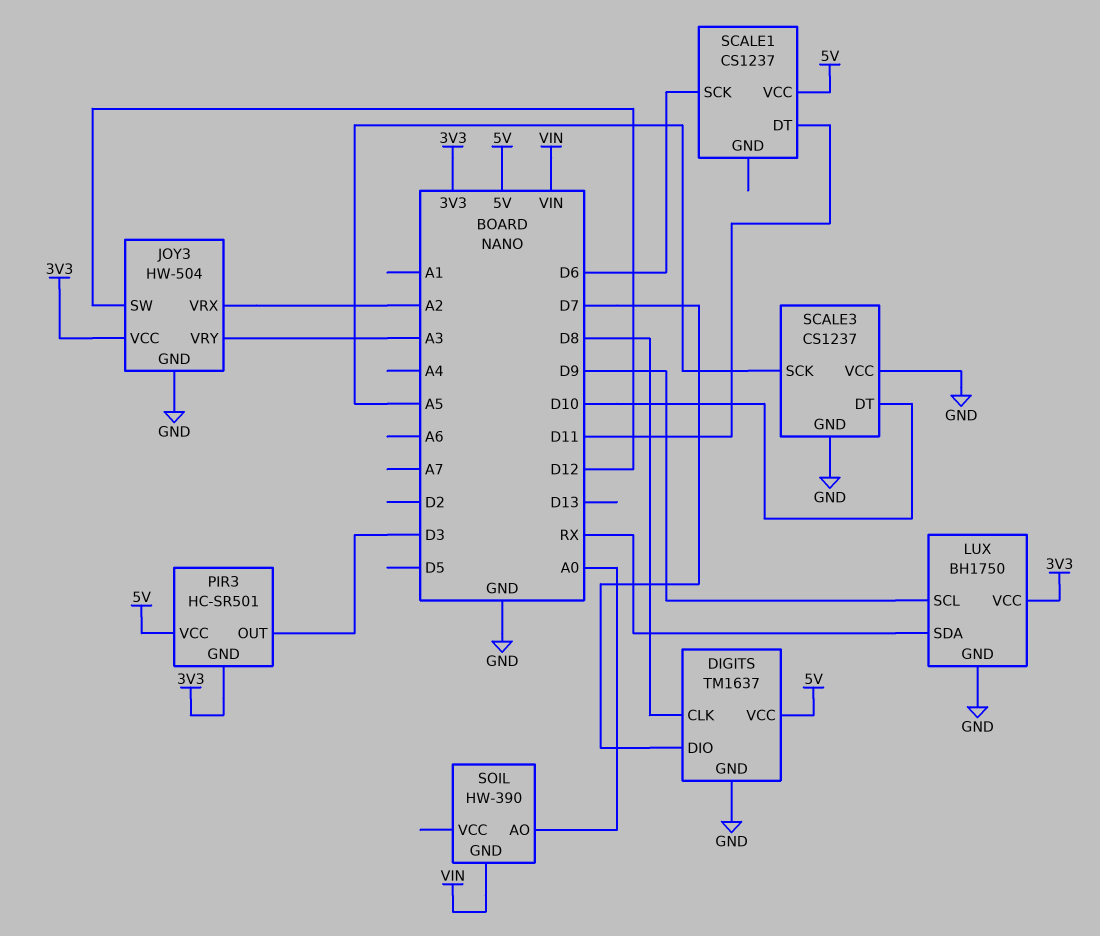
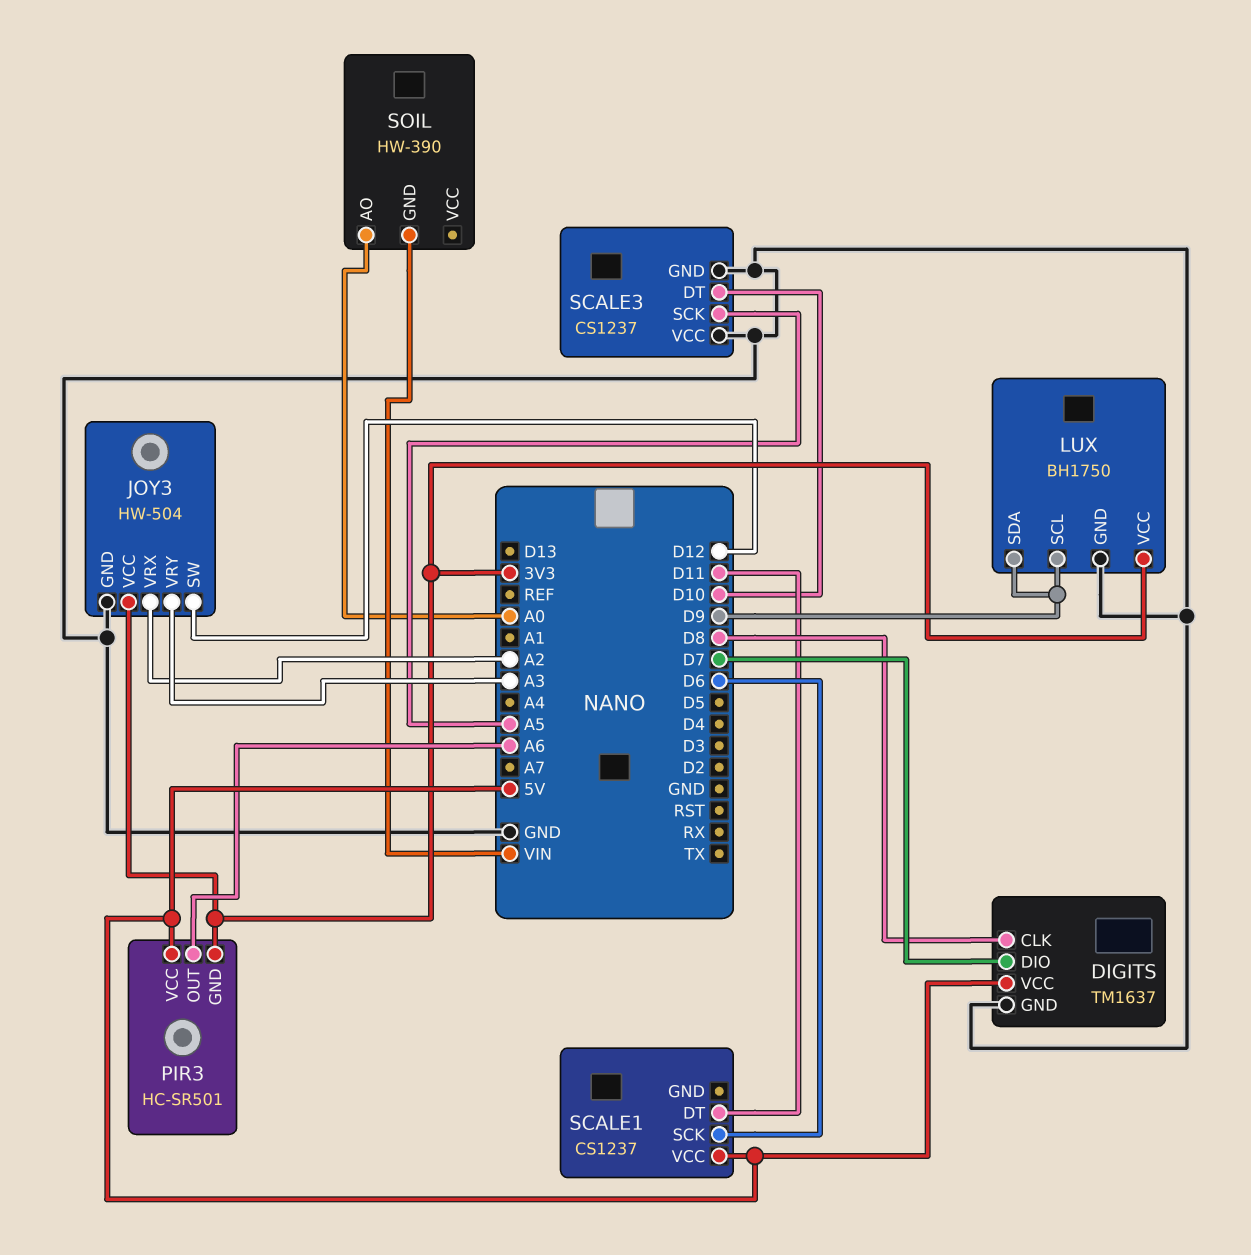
LUX pin SDA: RX -> D9
PIR3 pin OUT: D3 -> A6

